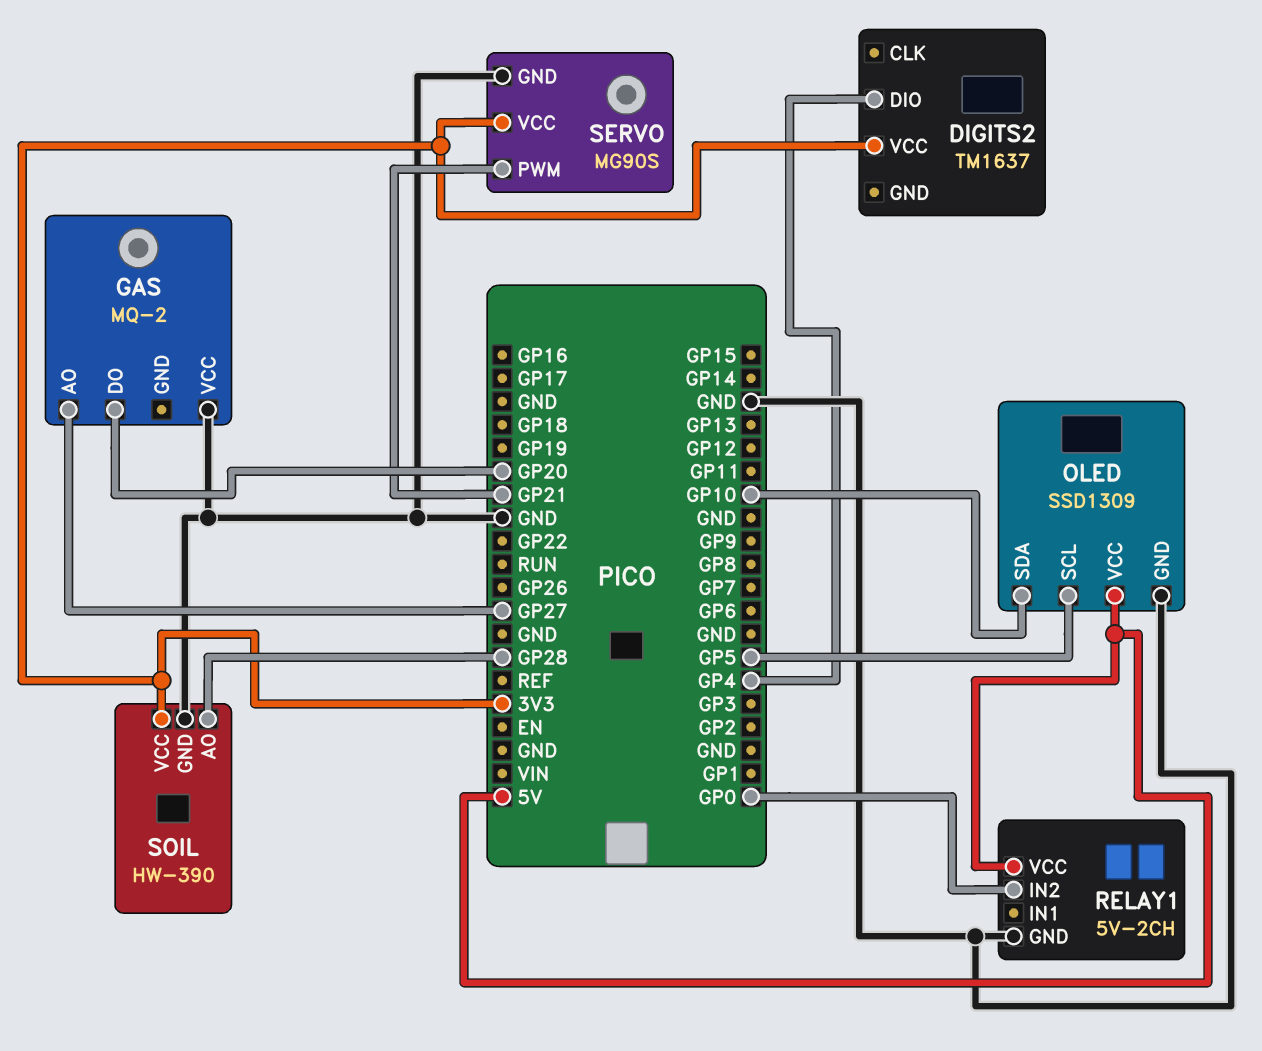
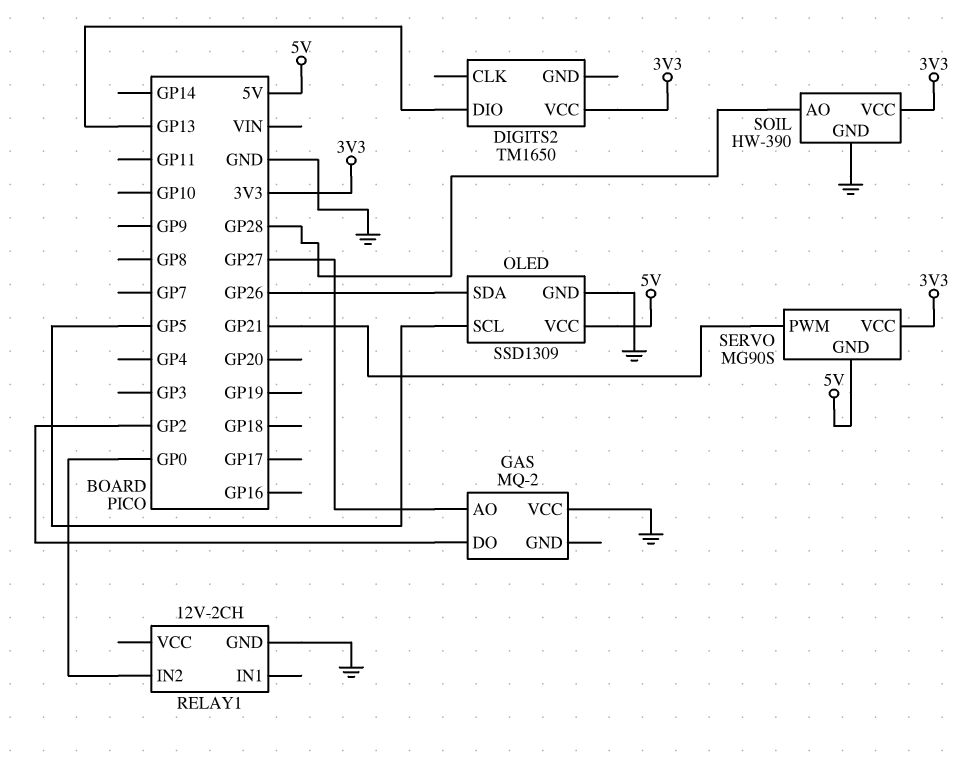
DIGITS2: TM1637 -> TM1650
DIGITS2 pin DIO: GP4 -> GP13
GAS pin DO: GP20 -> GP2
OLED pin SDA: GP10 -> GP26
RELAY1: 5V-2CH -> 12V-2CH
RELAY1 pin VCC: 5V -> none
SERVO pin GND: GND -> 5V

